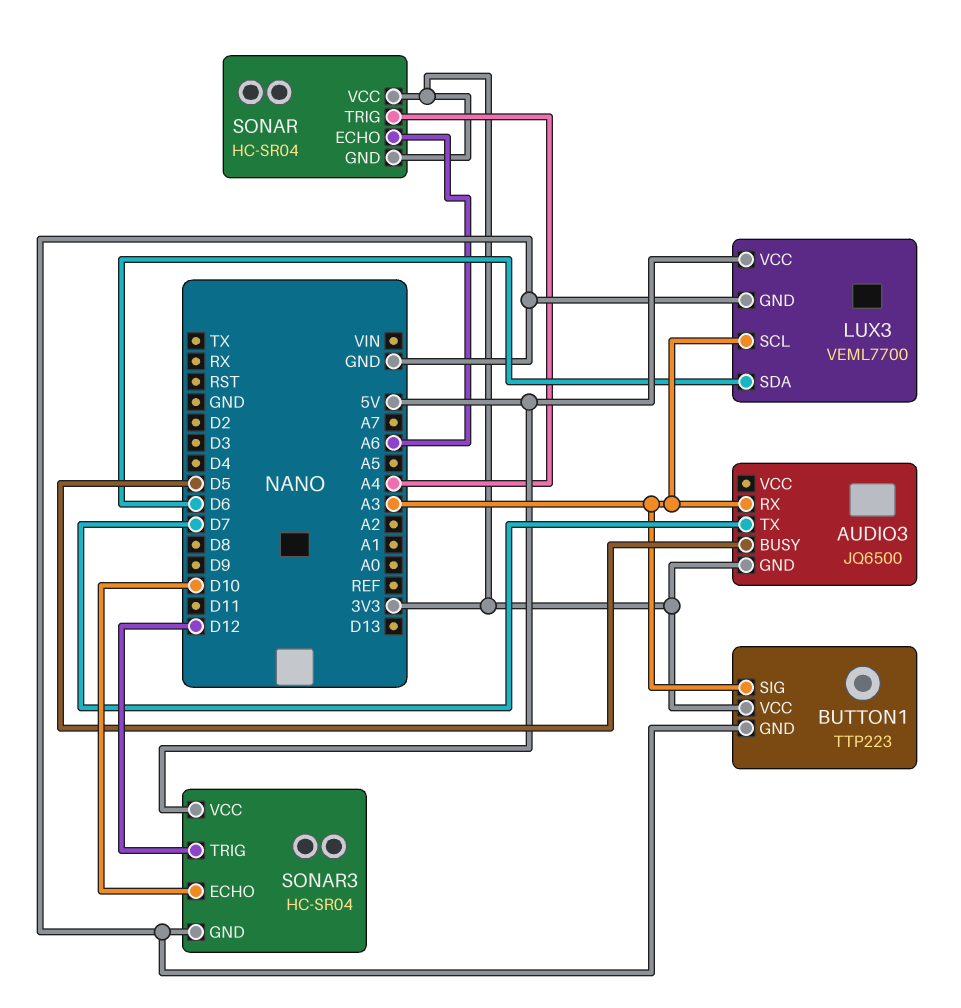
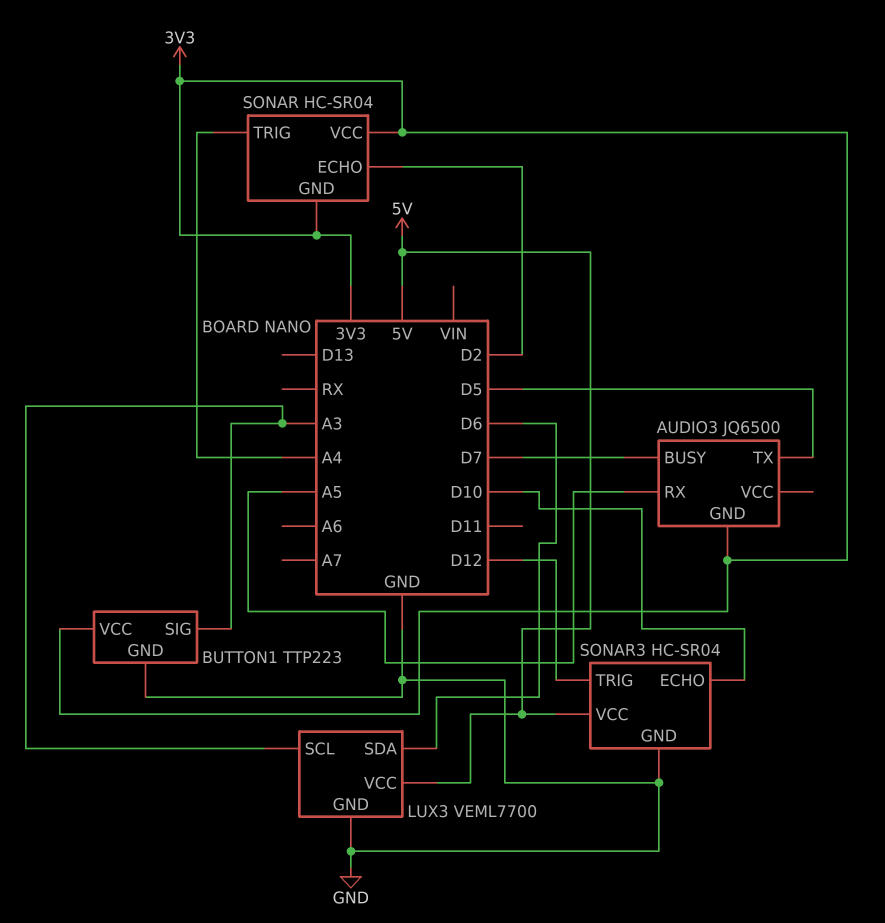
AUDIO3 pin BUSY: D5 -> D7
AUDIO3 pin RX: A3 -> A5
AUDIO3 pin TX: D7 -> D5
SONAR pin ECHO: A6 -> D2

